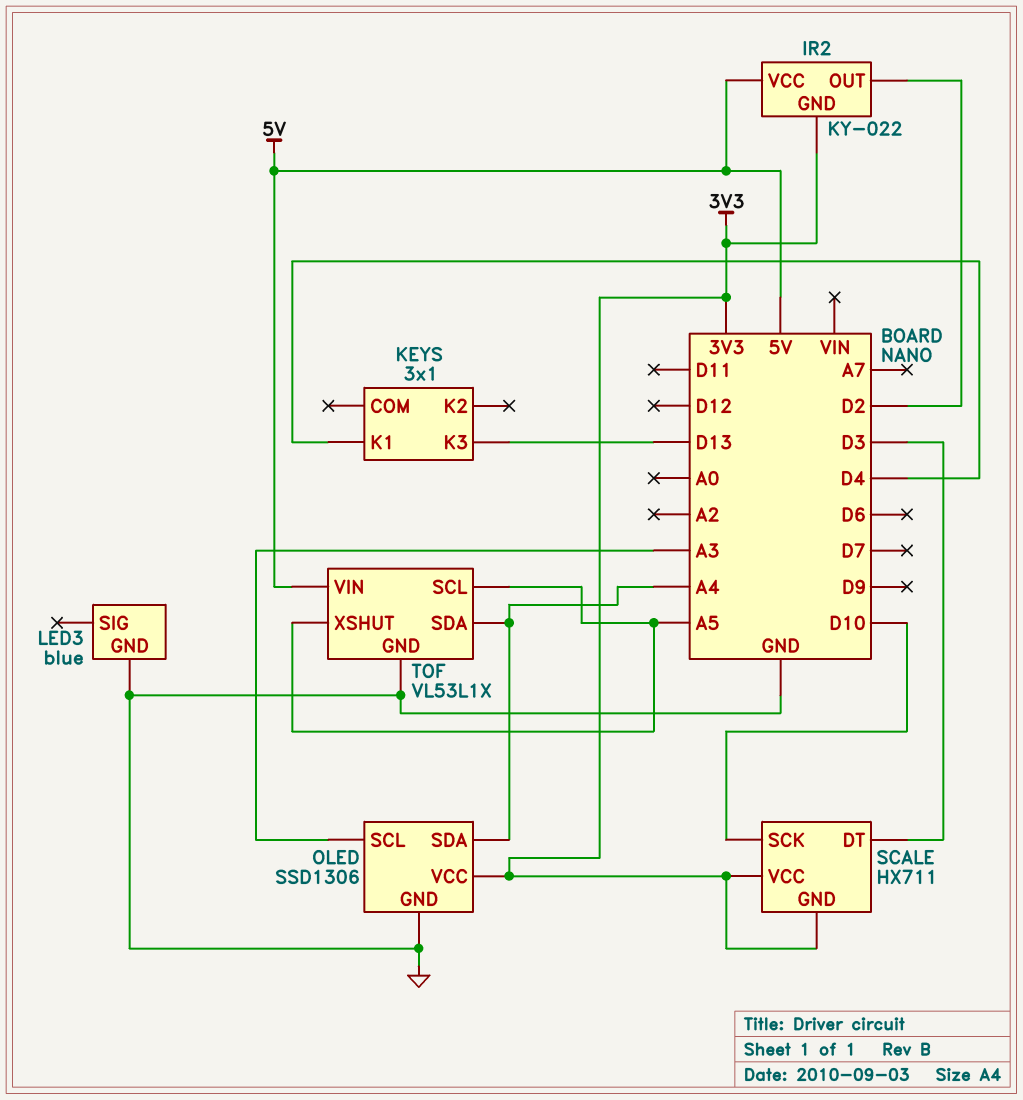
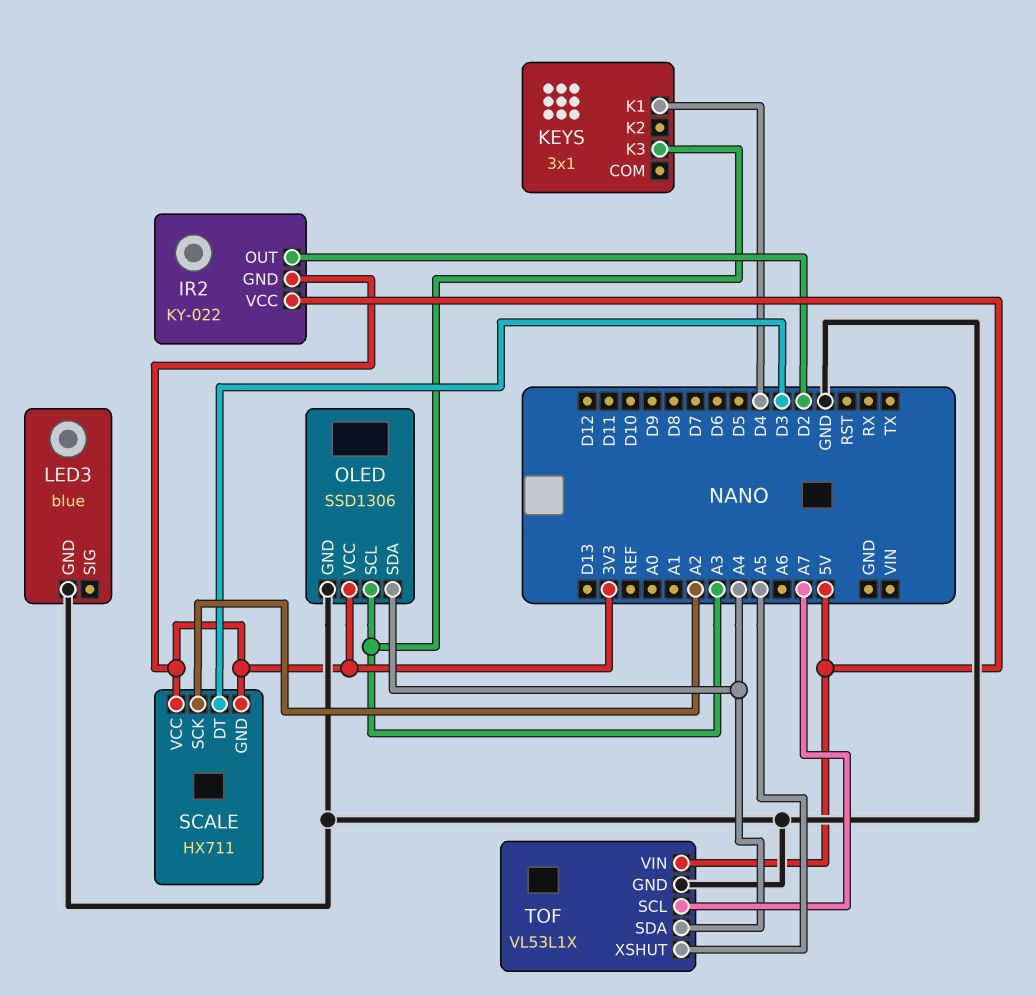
KEYS pin K3: D13 -> A3
SCALE pin SCK: D10 -> A2
TOF pin SCL: A5 -> A7

